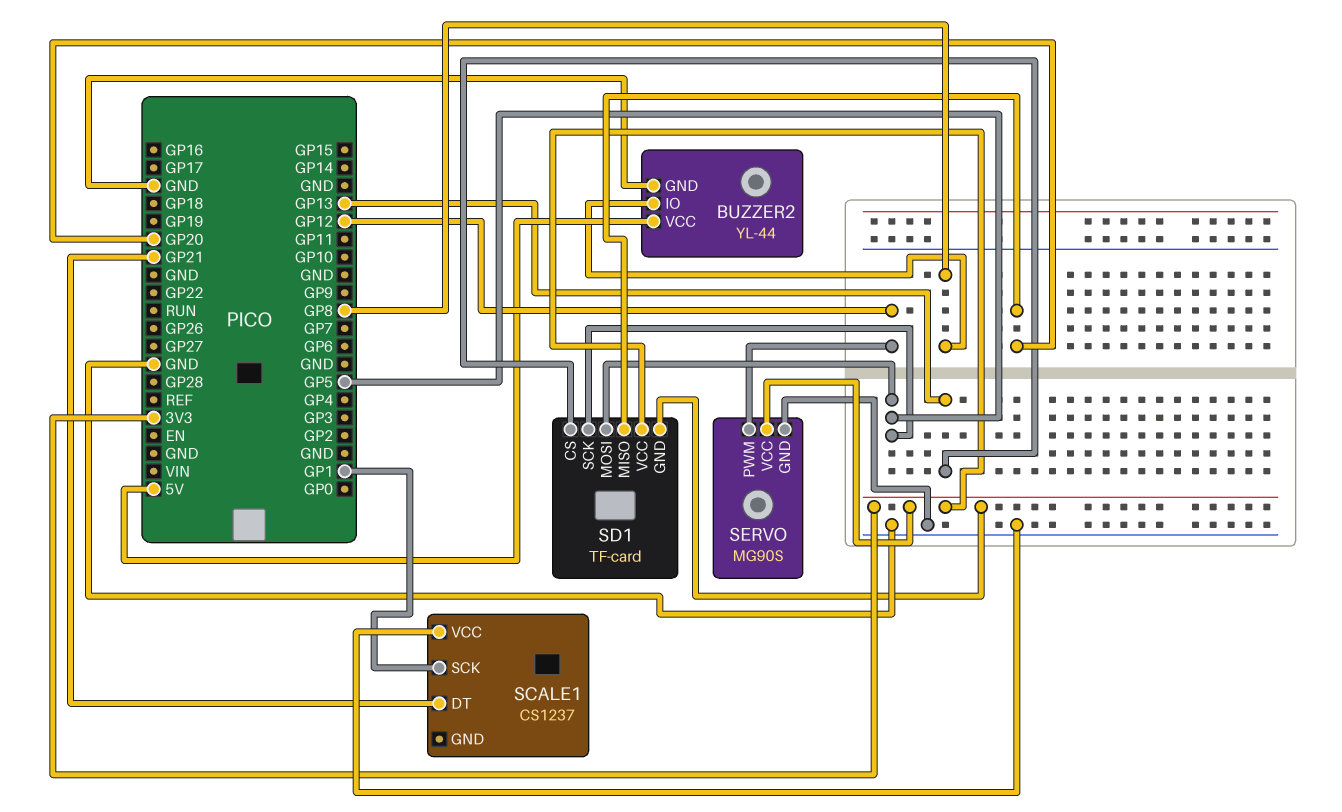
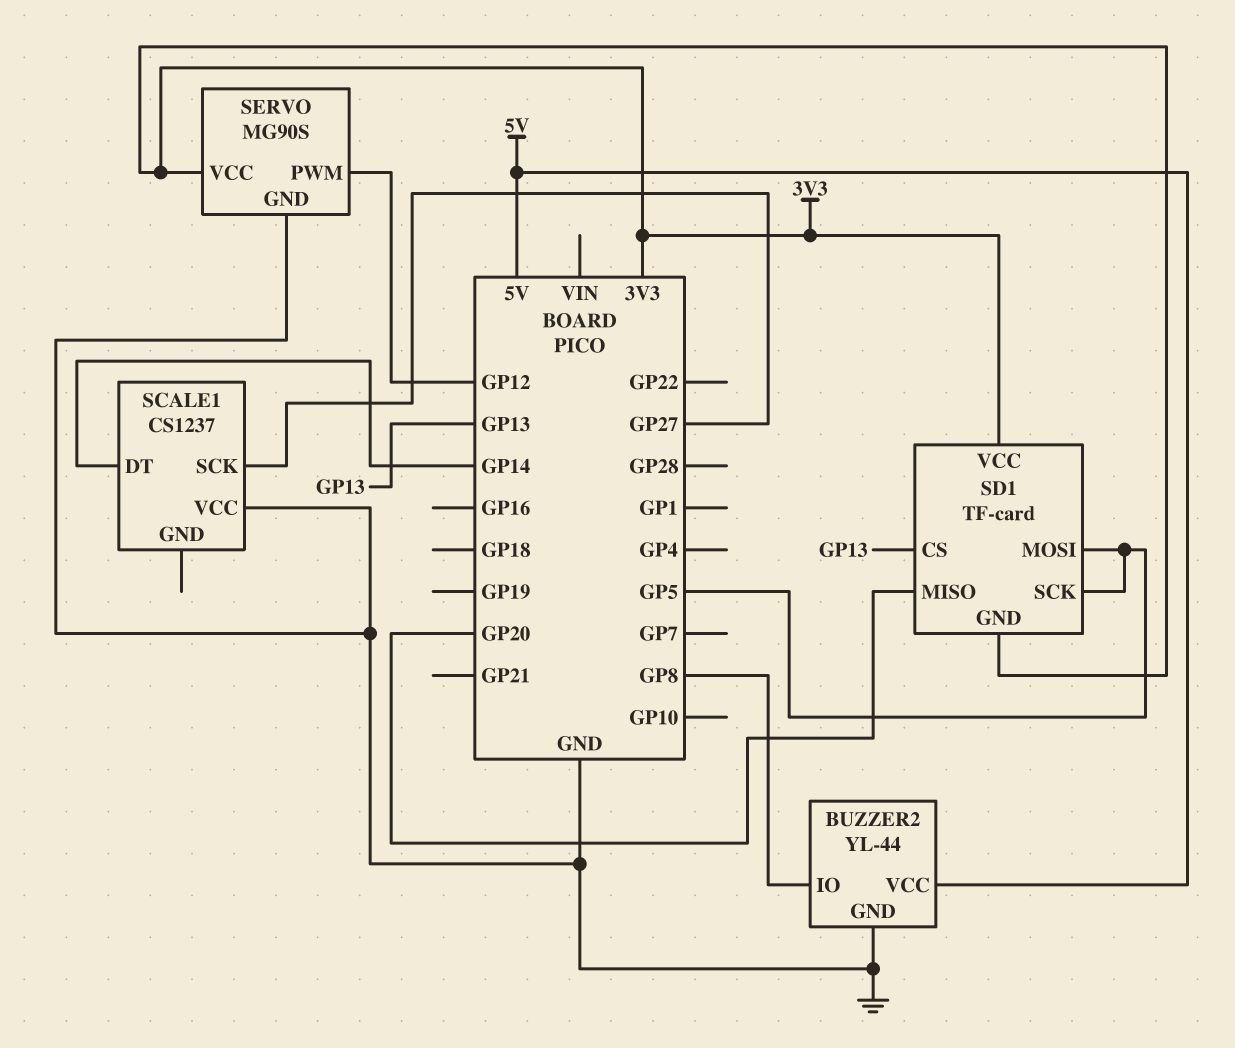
SCALE1 pin DT: GP21 -> GP14
SCALE1 pin SCK: GP1 -> GP27

